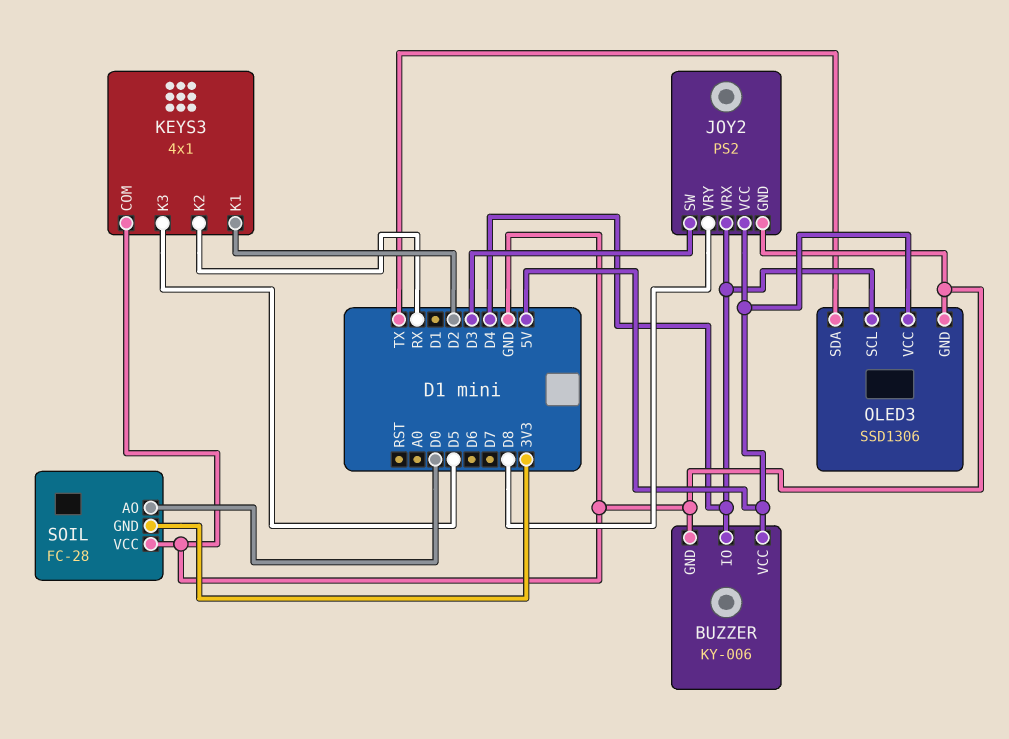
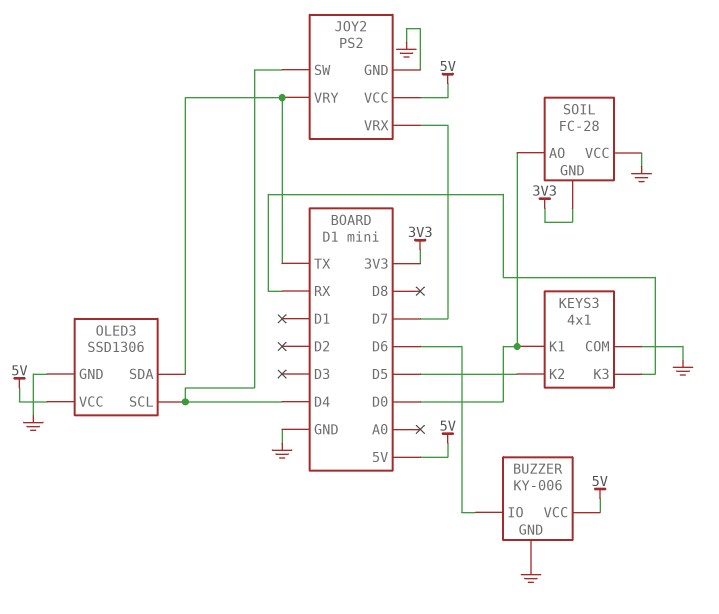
BUZZER pin IO: D4 -> D6
JOY2 pin SW: D3 -> D4
JOY2 pin VRX: D4 -> D7
JOY2 pin VRY: D8 -> TX
KEYS3 pin K1: D2 -> D0
KEYS3 pin K2: RX -> D5
KEYS3 pin K3: D5 -> RX

